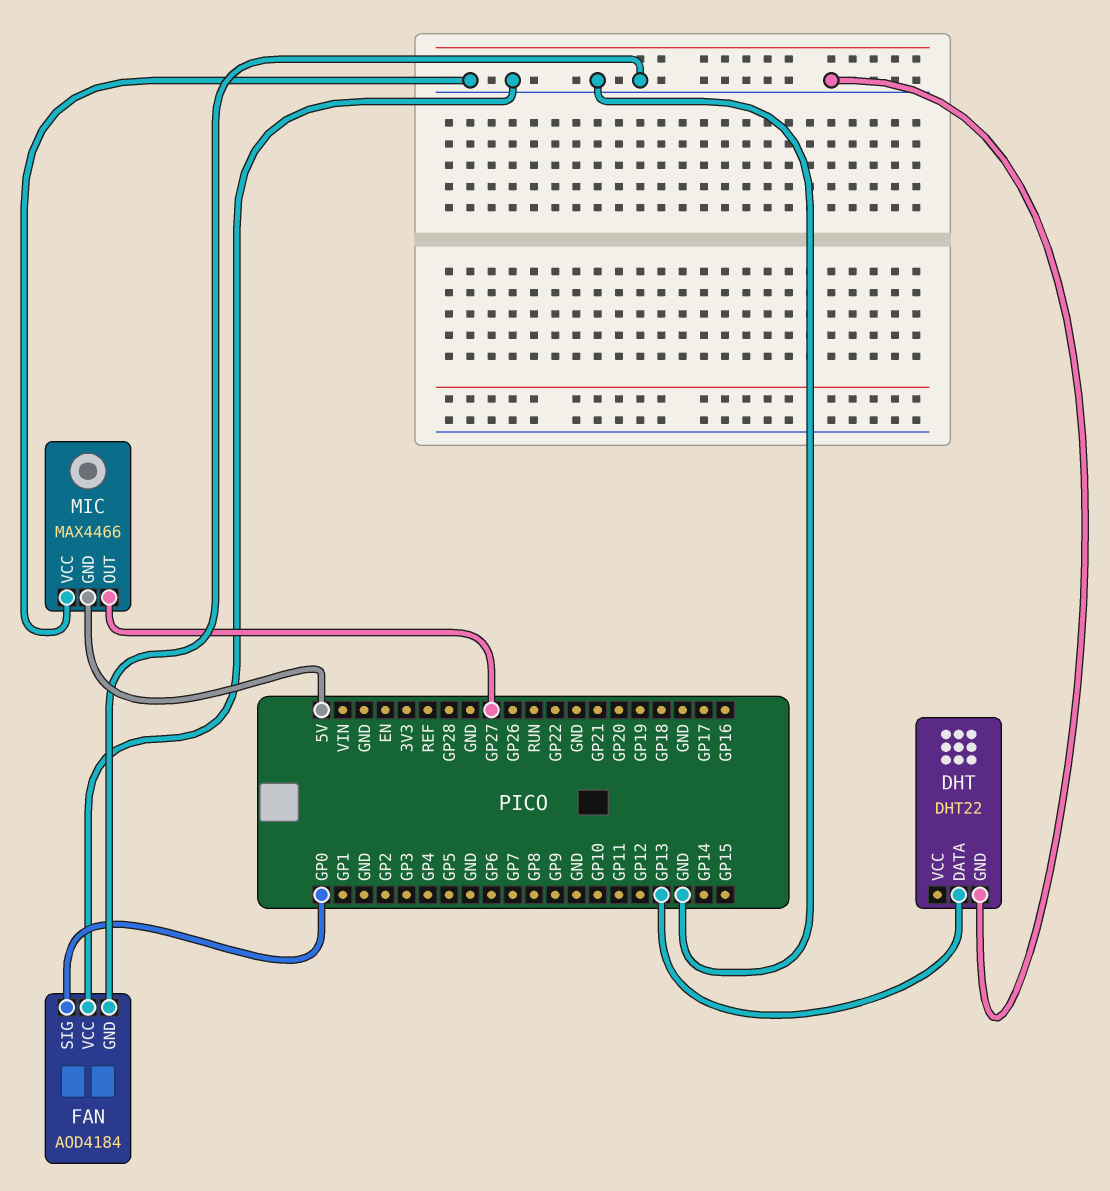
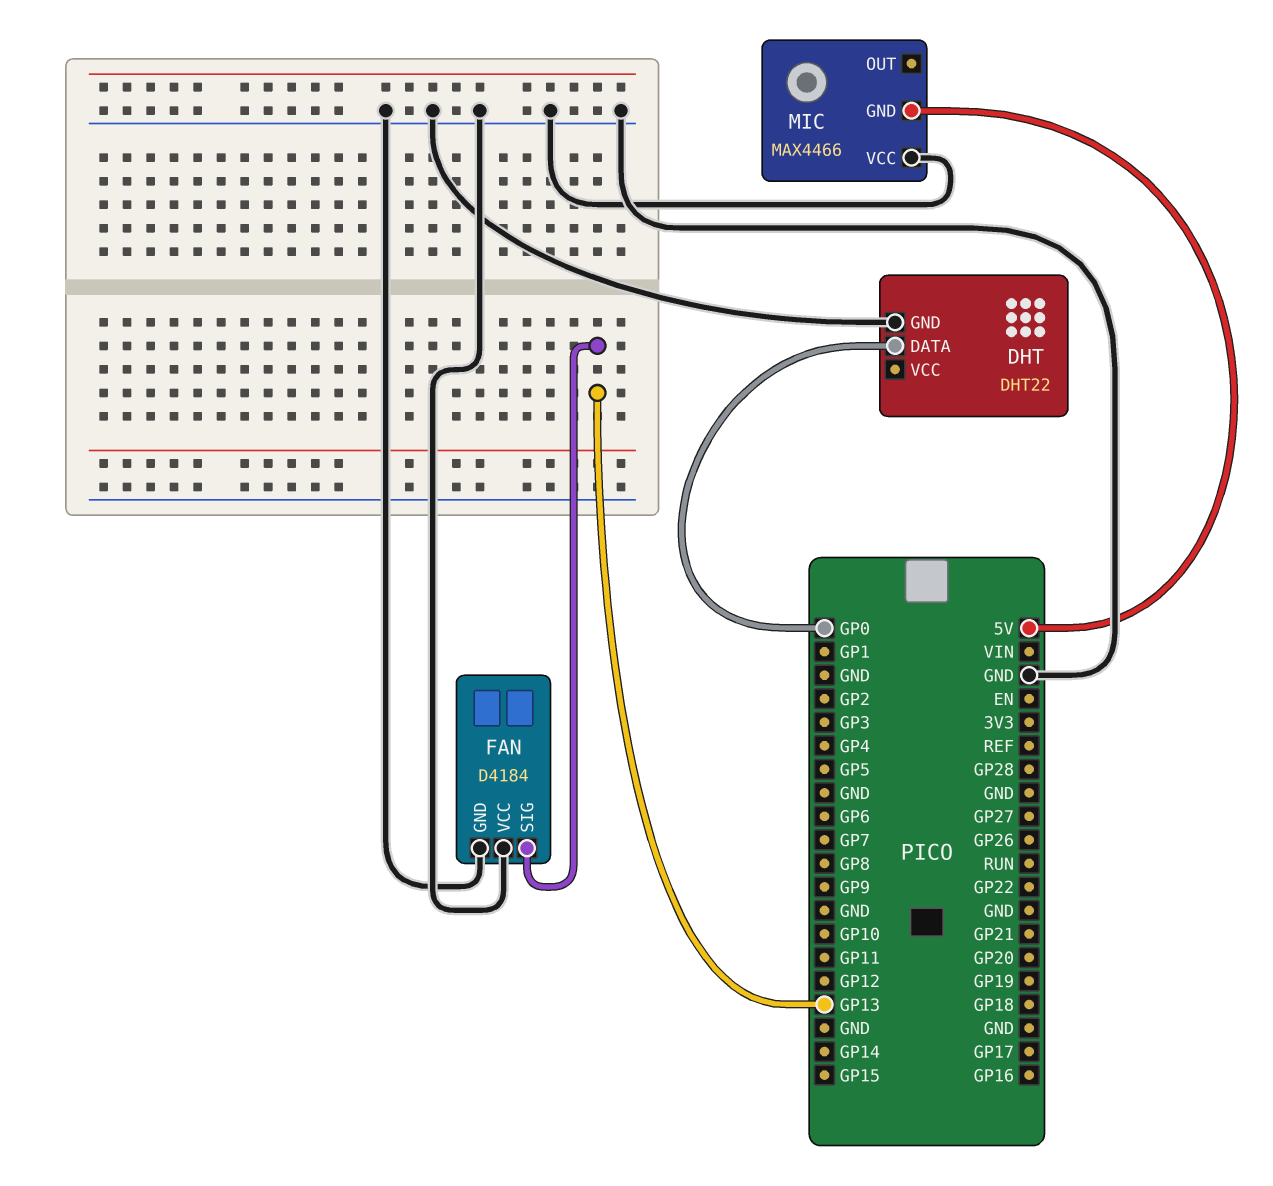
DHT pin DATA: GP13 -> GP0
FAN: AOD4184 -> D4184
FAN pin SIG: GP0 -> GP13
MIC pin OUT: GP27 -> none

